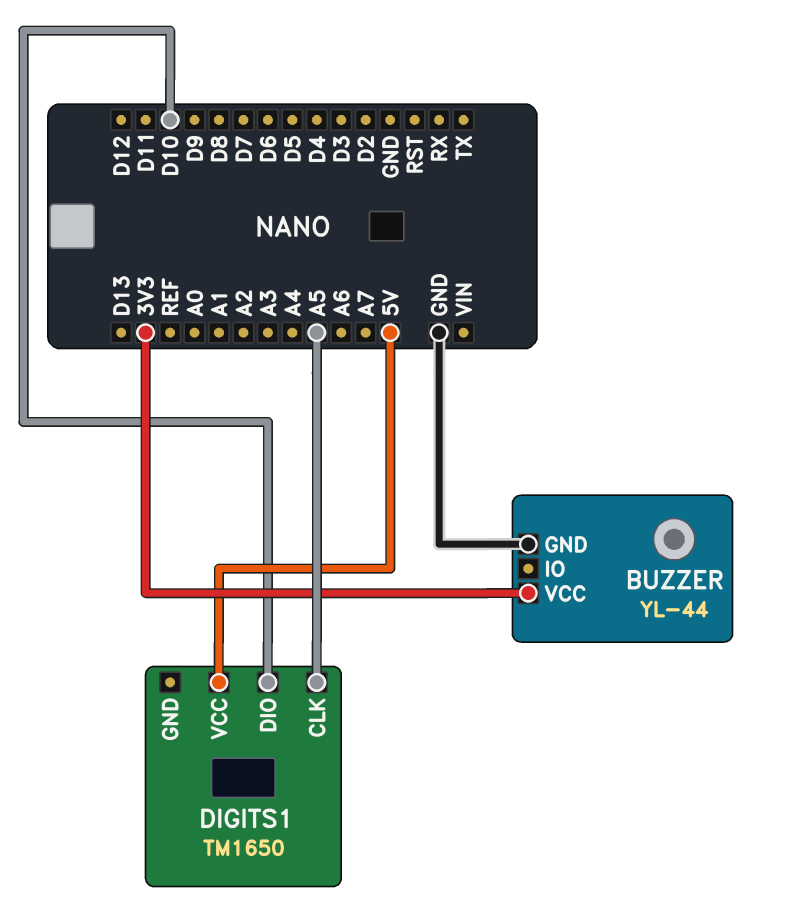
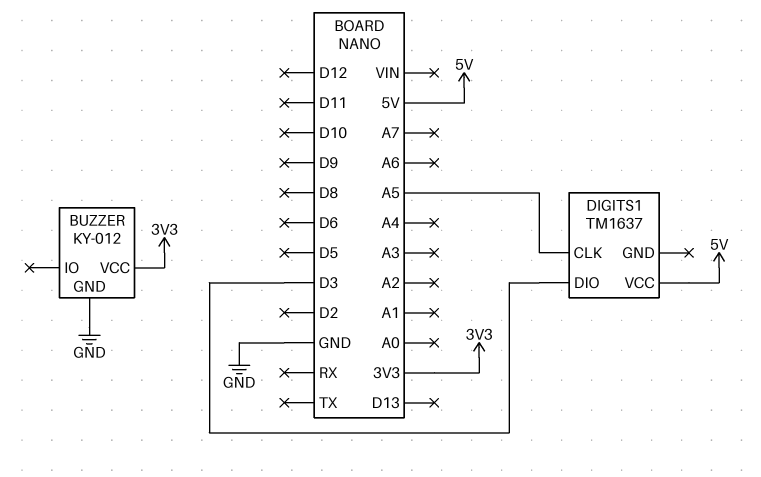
BUZZER: YL-44 -> KY-012
DIGITS1: TM1650 -> TM1637
DIGITS1 pin DIO: D10 -> D3

